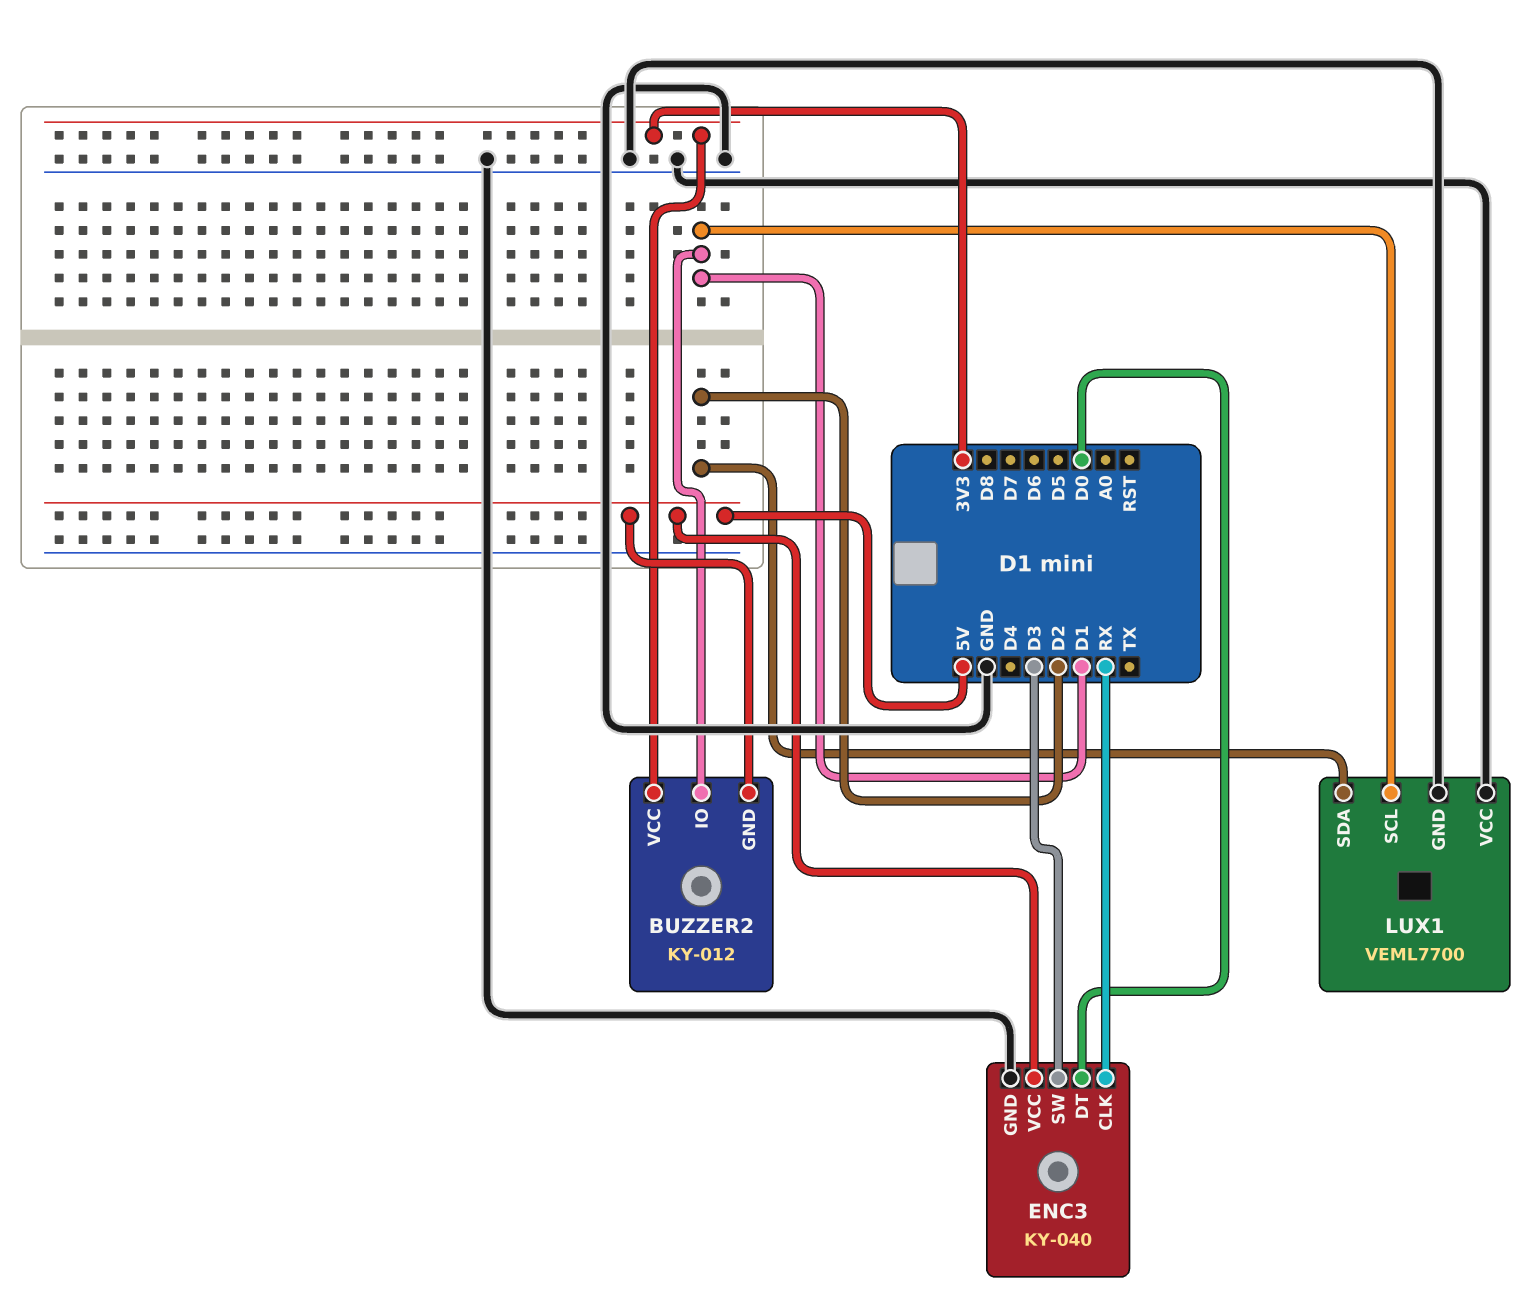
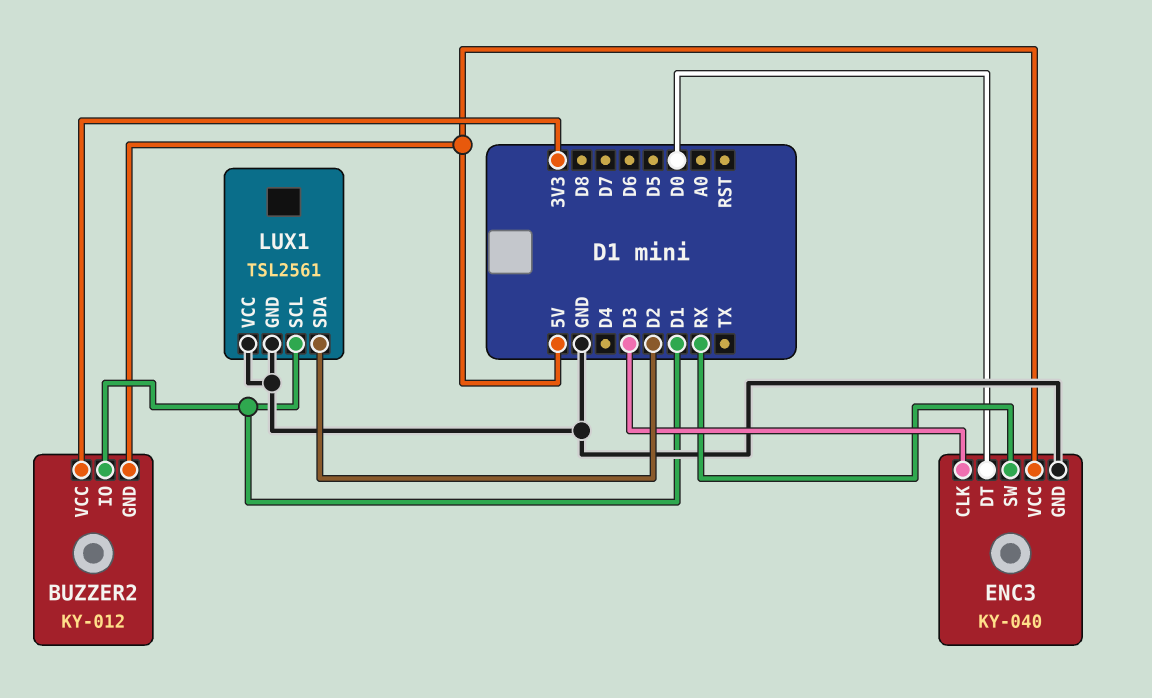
ENC3 pin CLK: RX -> D3
ENC3 pin SW: D3 -> RX
LUX1: VEML7700 -> TSL2561

